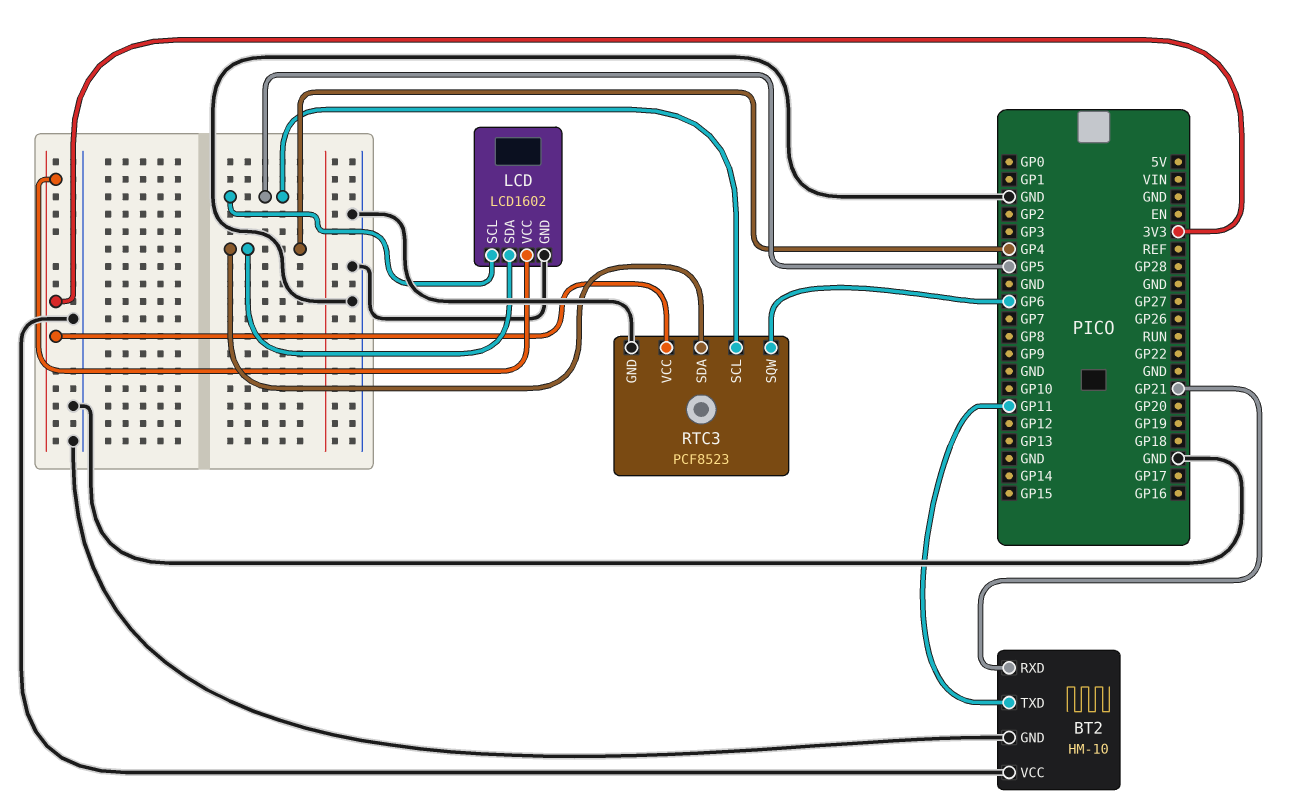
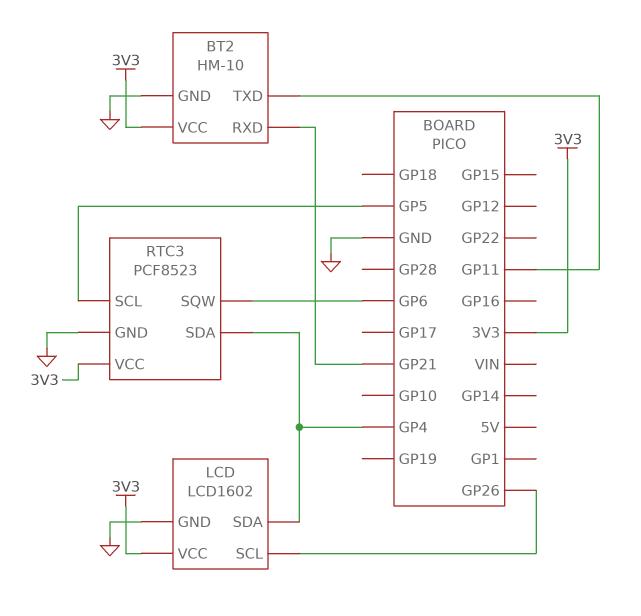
BT2 pin VCC: GND -> 3V3
LCD pin SCL: GP5 -> GP26

